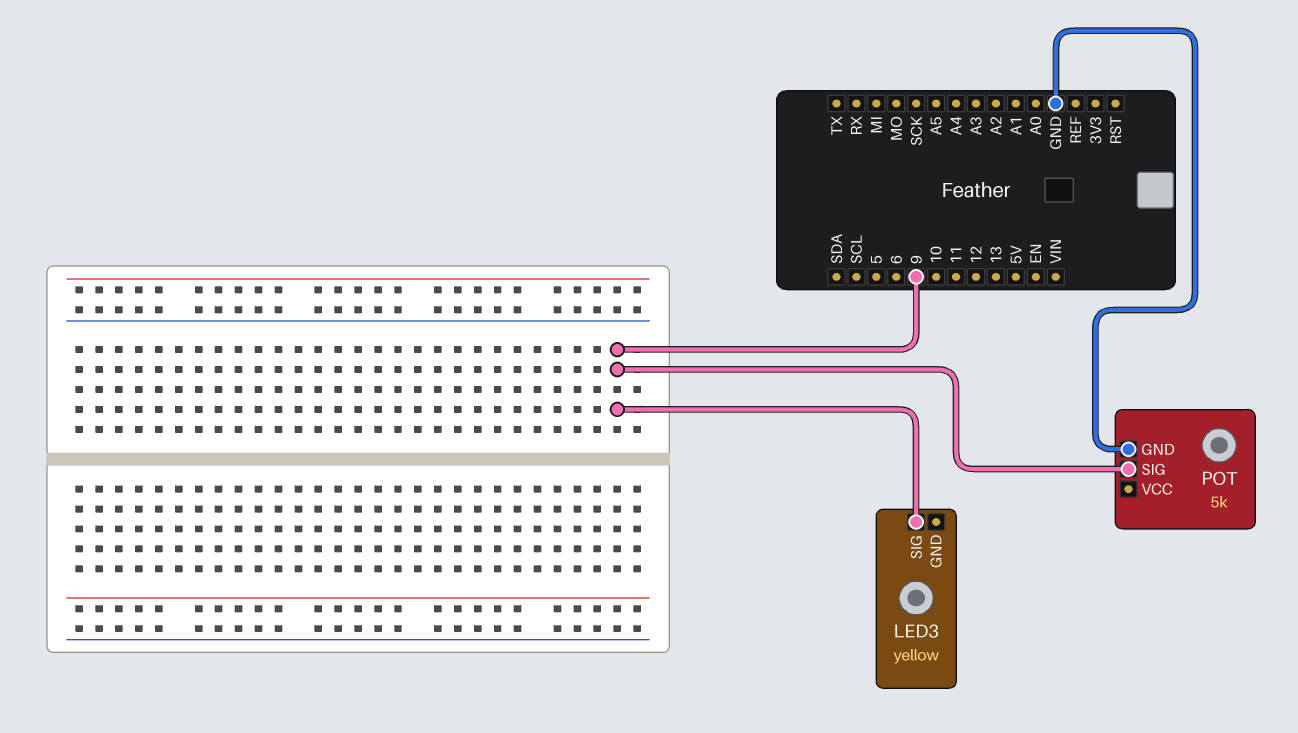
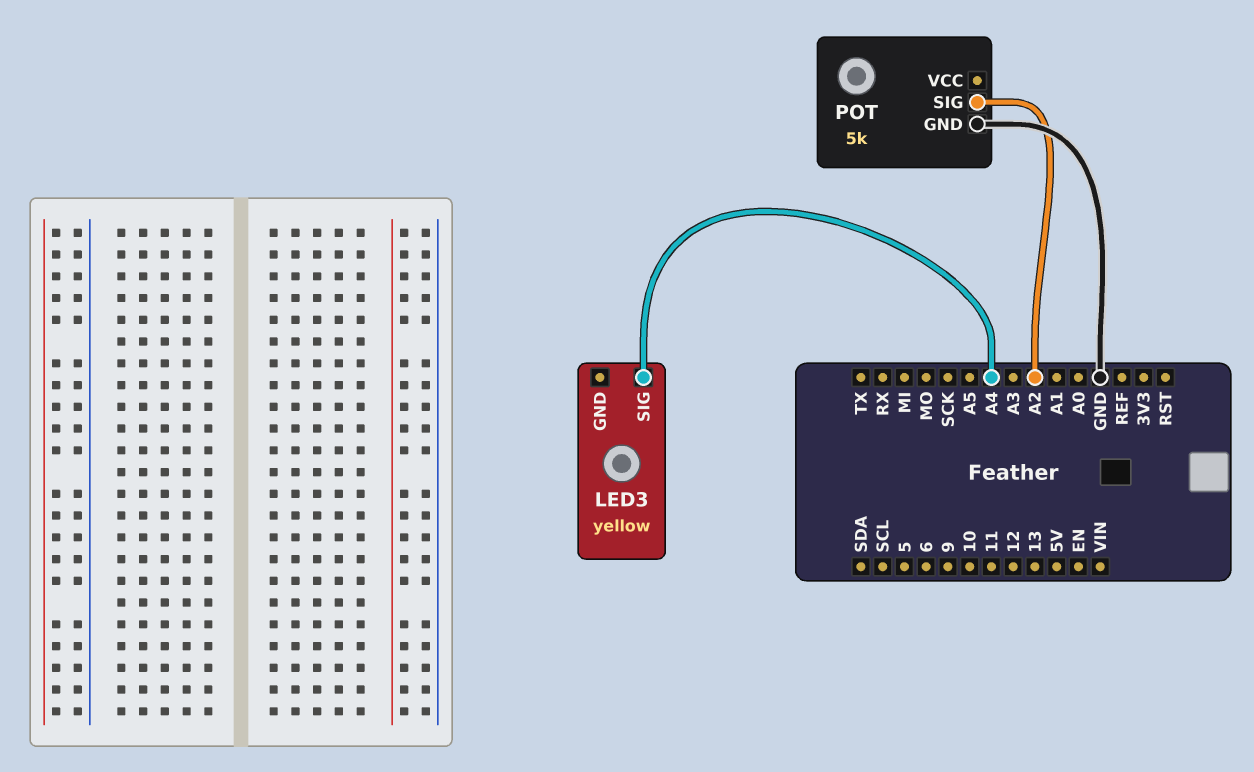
LED3 pin SIG: 9 -> A4
POT pin SIG: 9 -> A2

